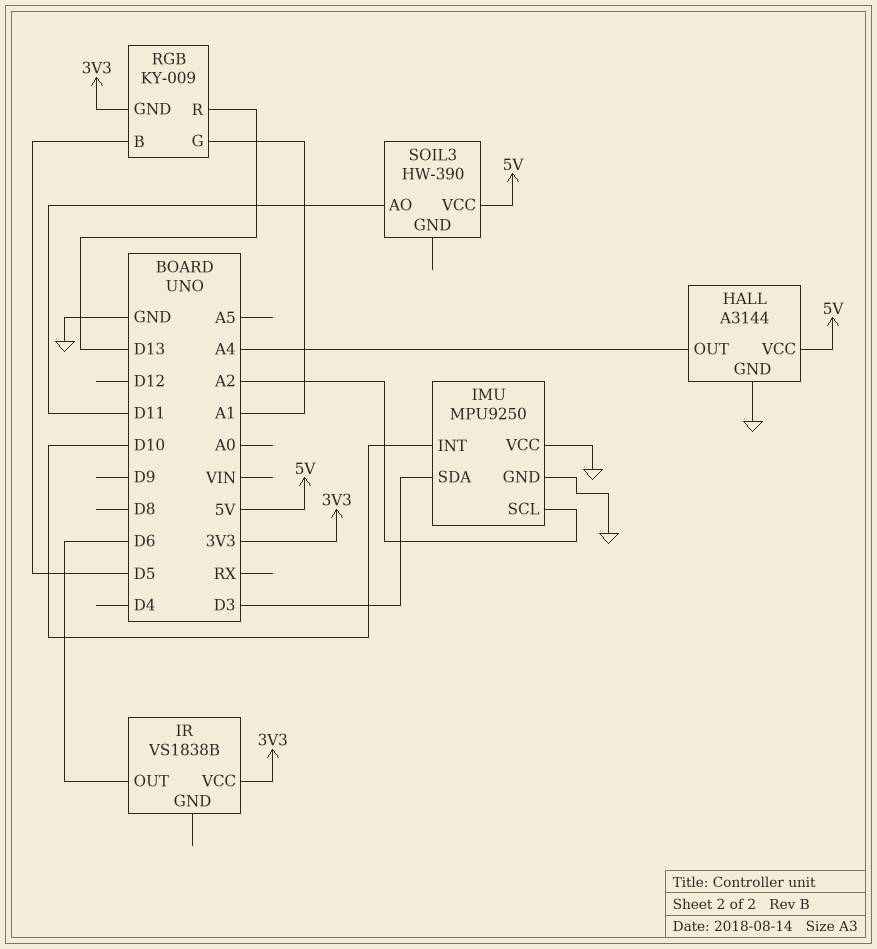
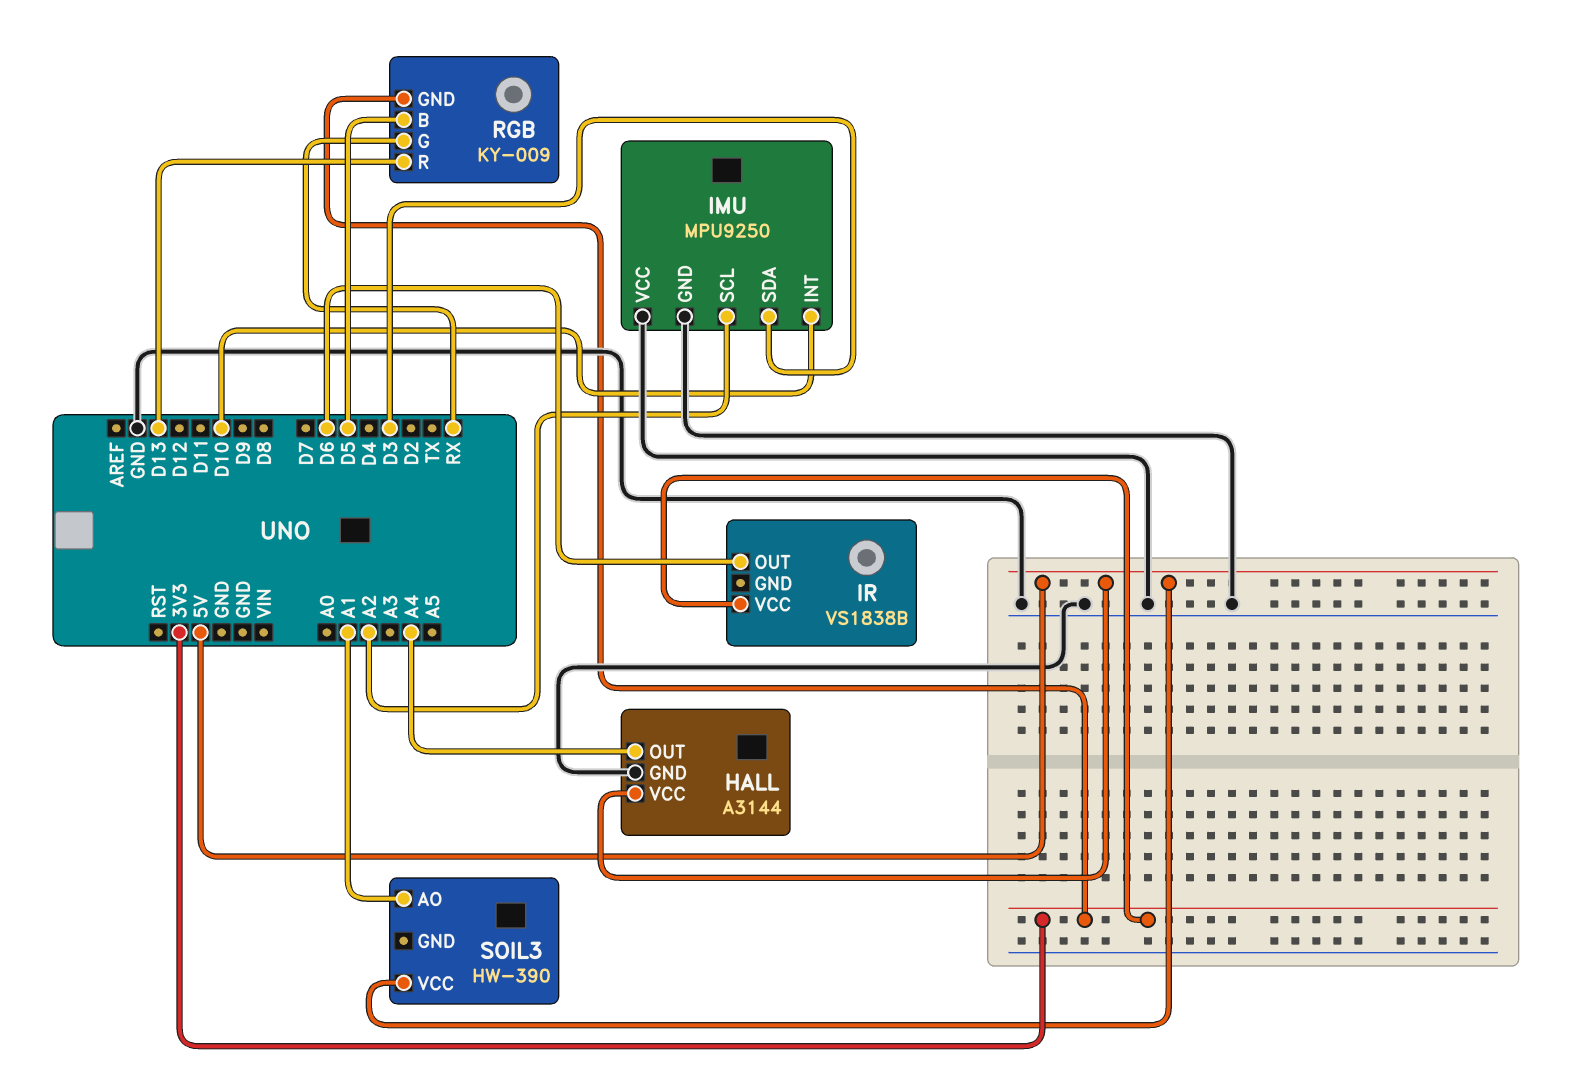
RGB pin G: A1 -> RX
SOIL3 pin AO: D11 -> A1

